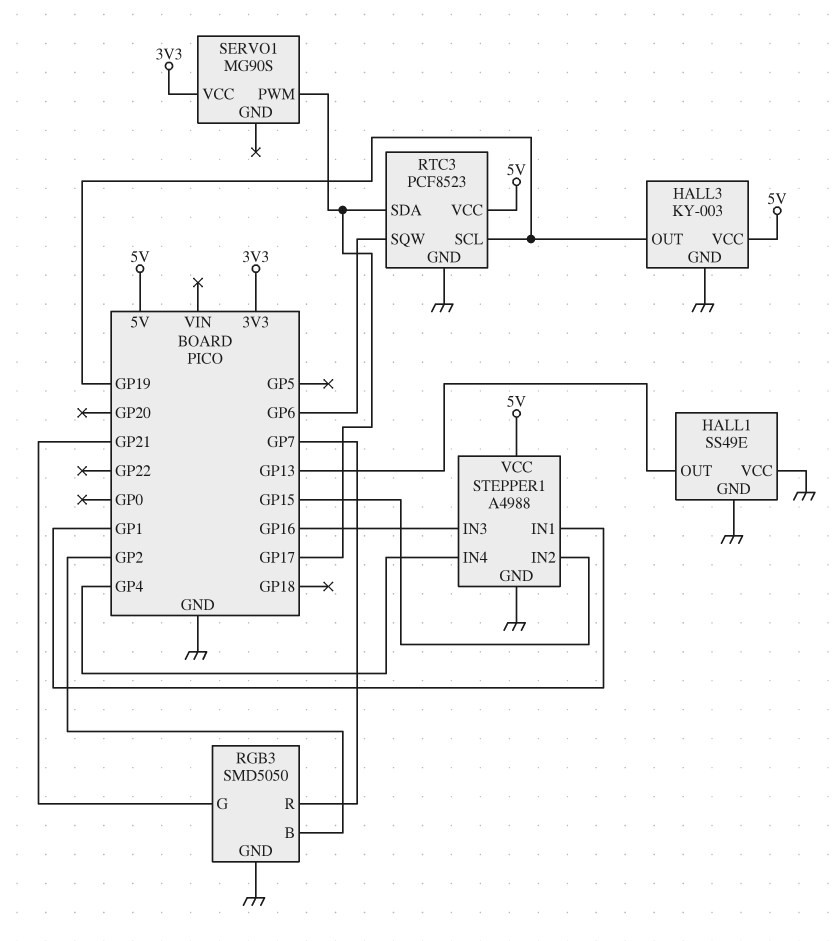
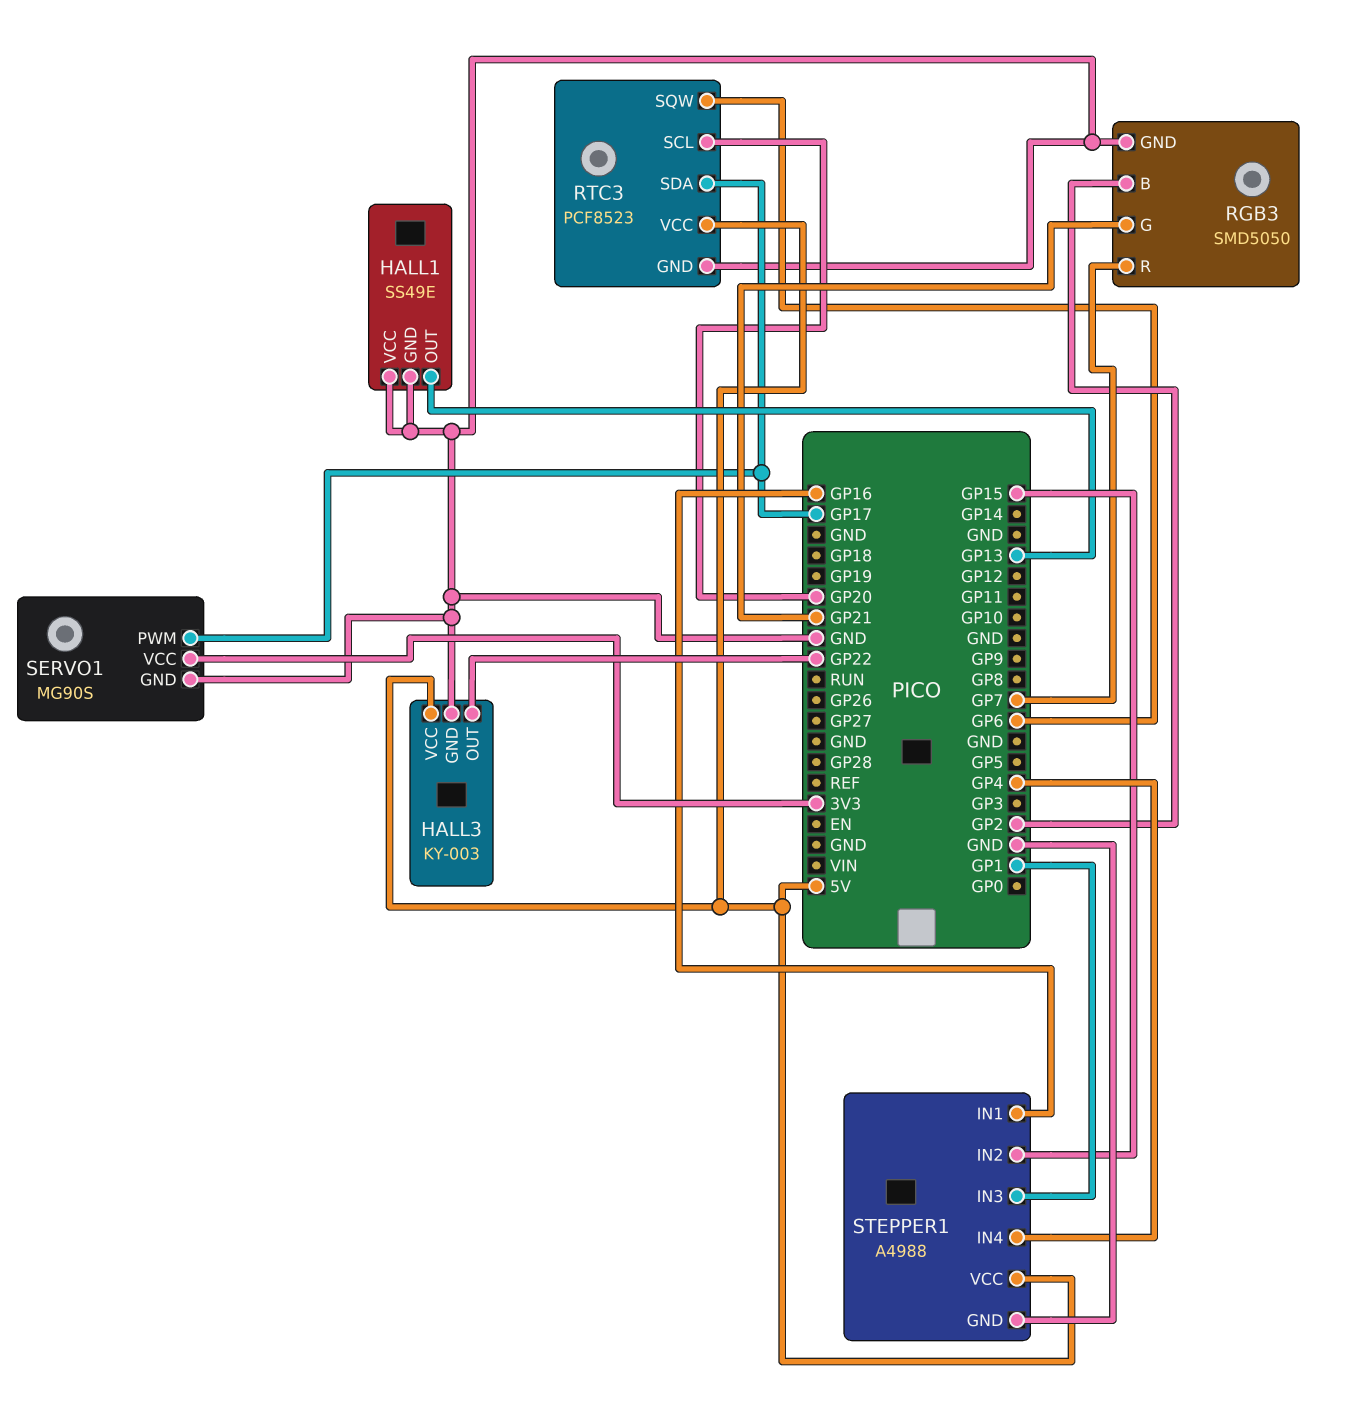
HALL3 pin OUT: GP19 -> GP22
RTC3 pin SCL: GP19 -> GP20
SERVO1 pin GND: none -> GND
STEPPER1 pin IN1: GP1 -> GP16
STEPPER1 pin IN3: GP16 -> GP1

